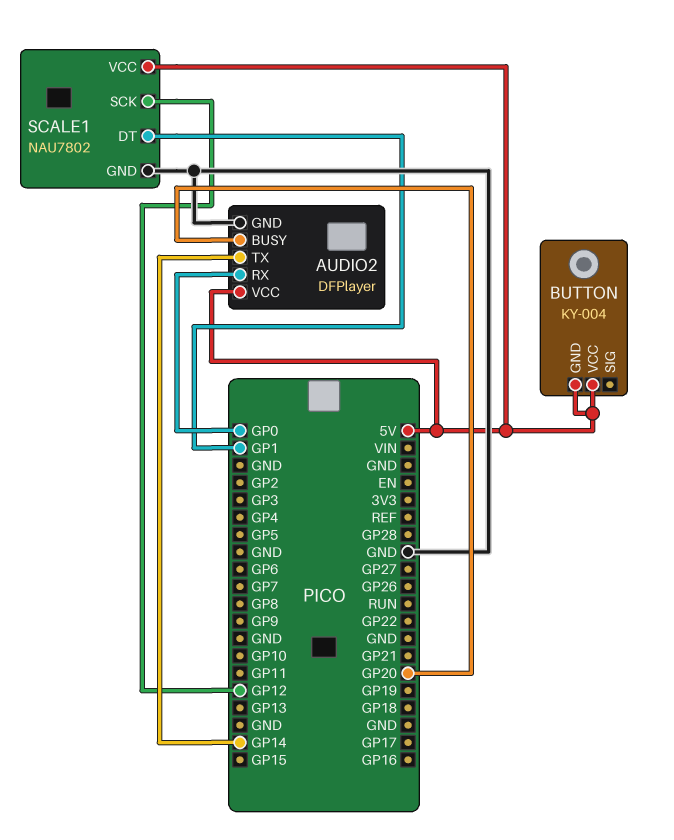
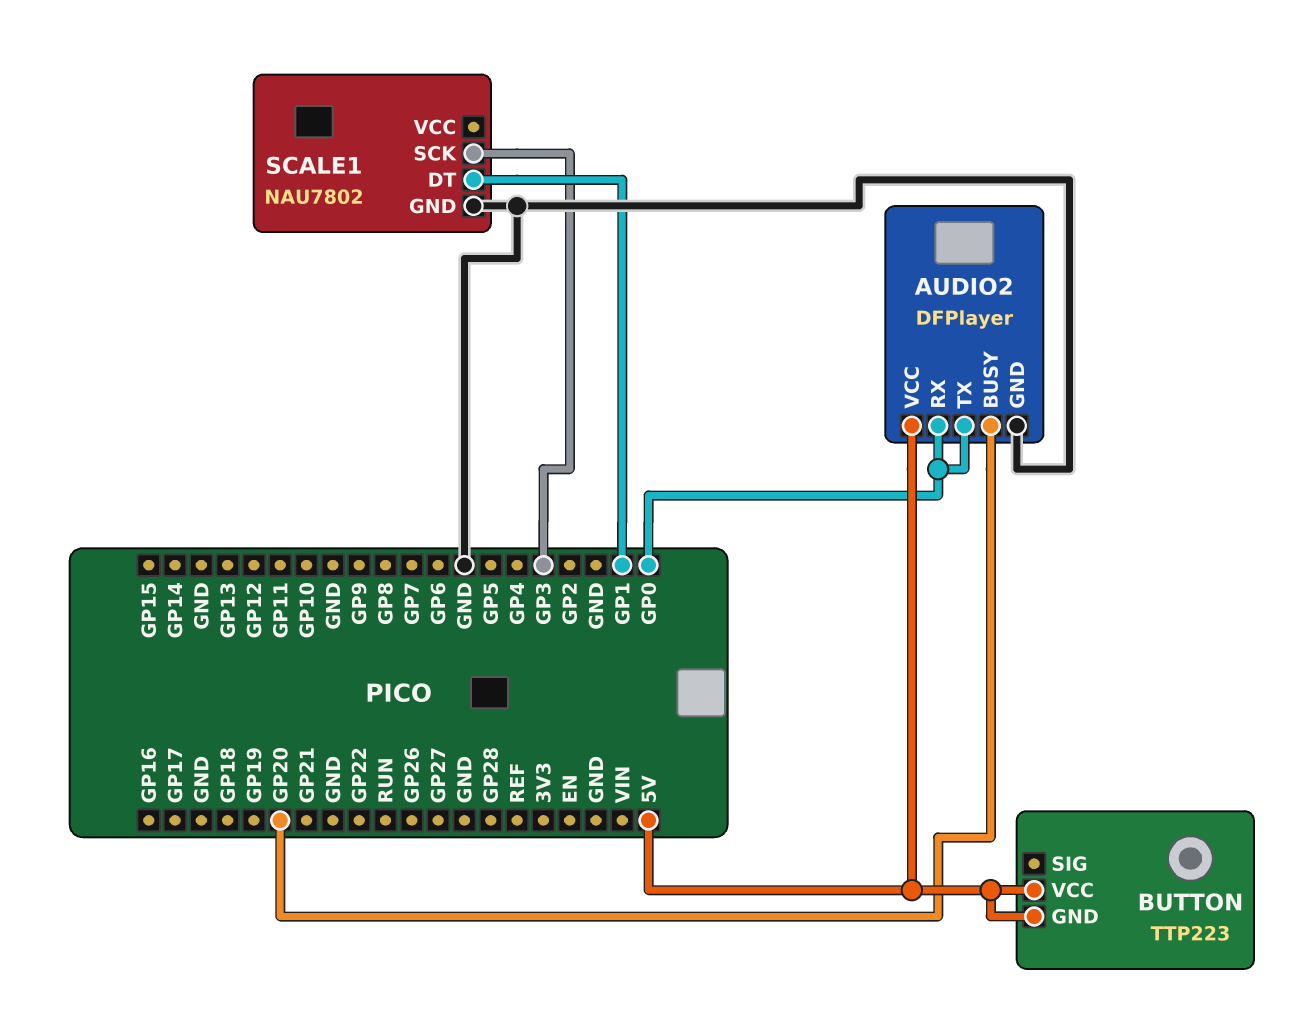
AUDIO2 pin TX: GP14 -> GP0
BUTTON: KY-004 -> TTP223
SCALE1 pin SCK: GP12 -> GP3
SCALE1 pin VCC: 5V -> none

